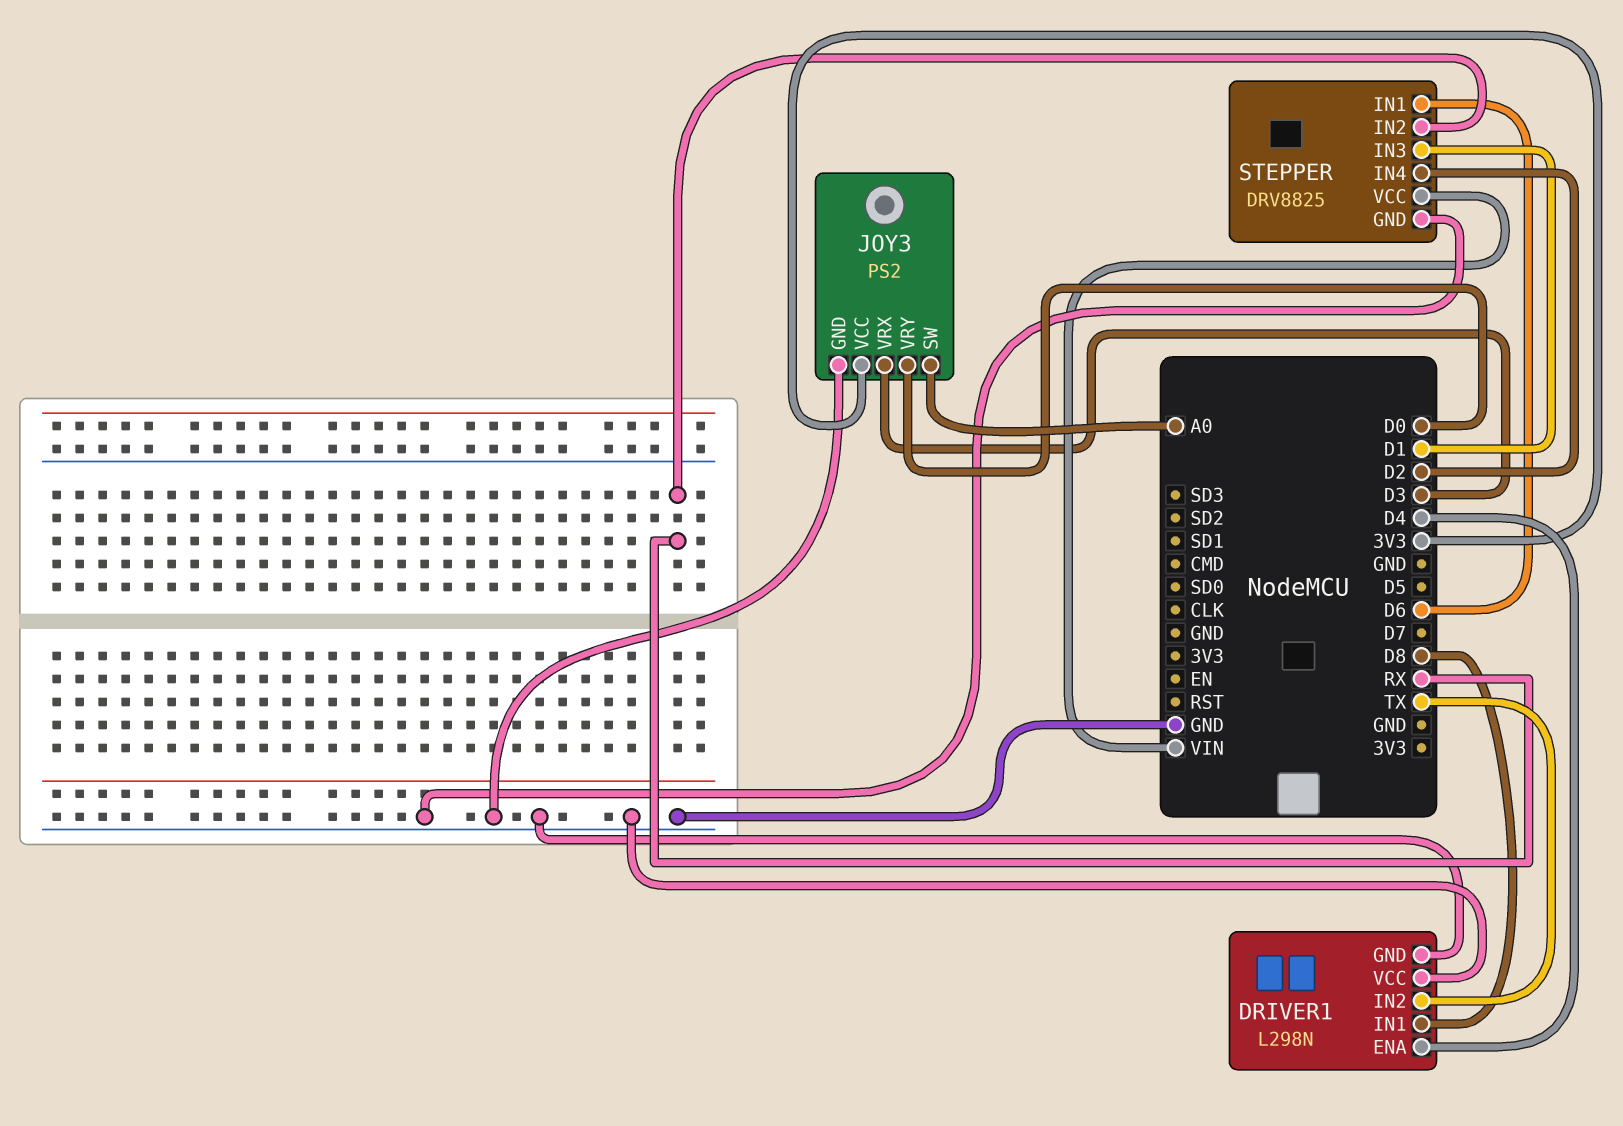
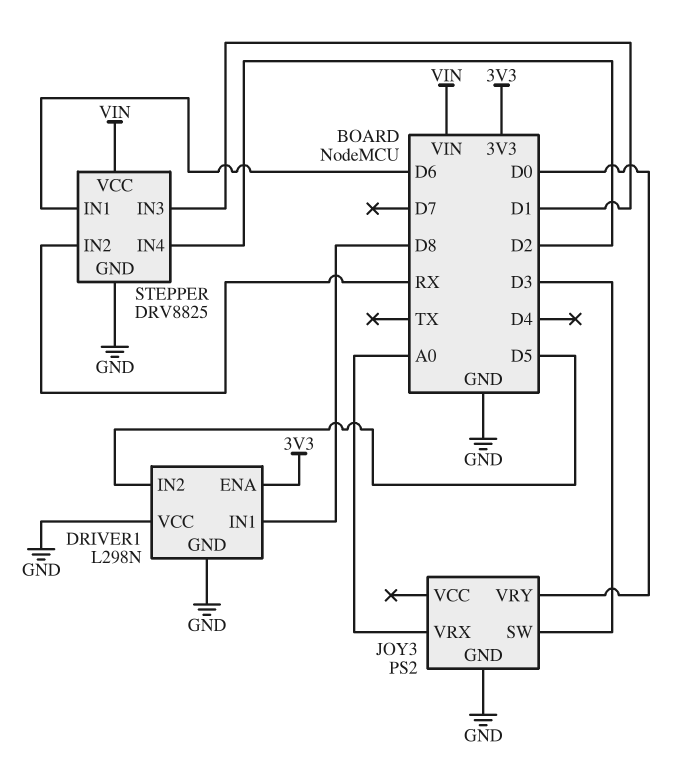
DRIVER1 pin ENA: D4 -> 3V3
DRIVER1 pin IN2: TX -> D5
JOY3 pin SW: A0 -> D3
JOY3 pin VCC: 3V3 -> none
JOY3 pin VRX: D3 -> A0

